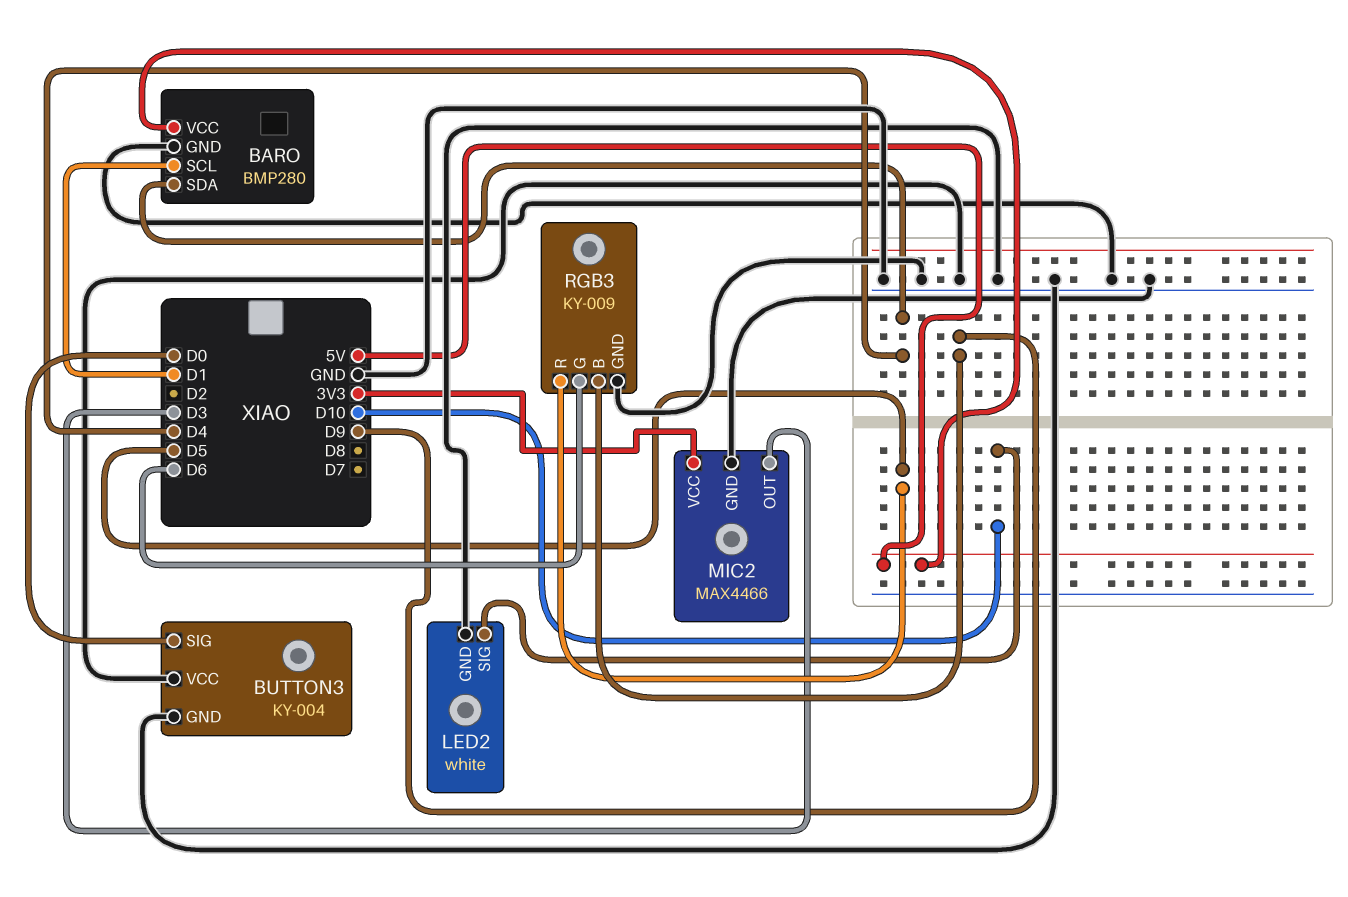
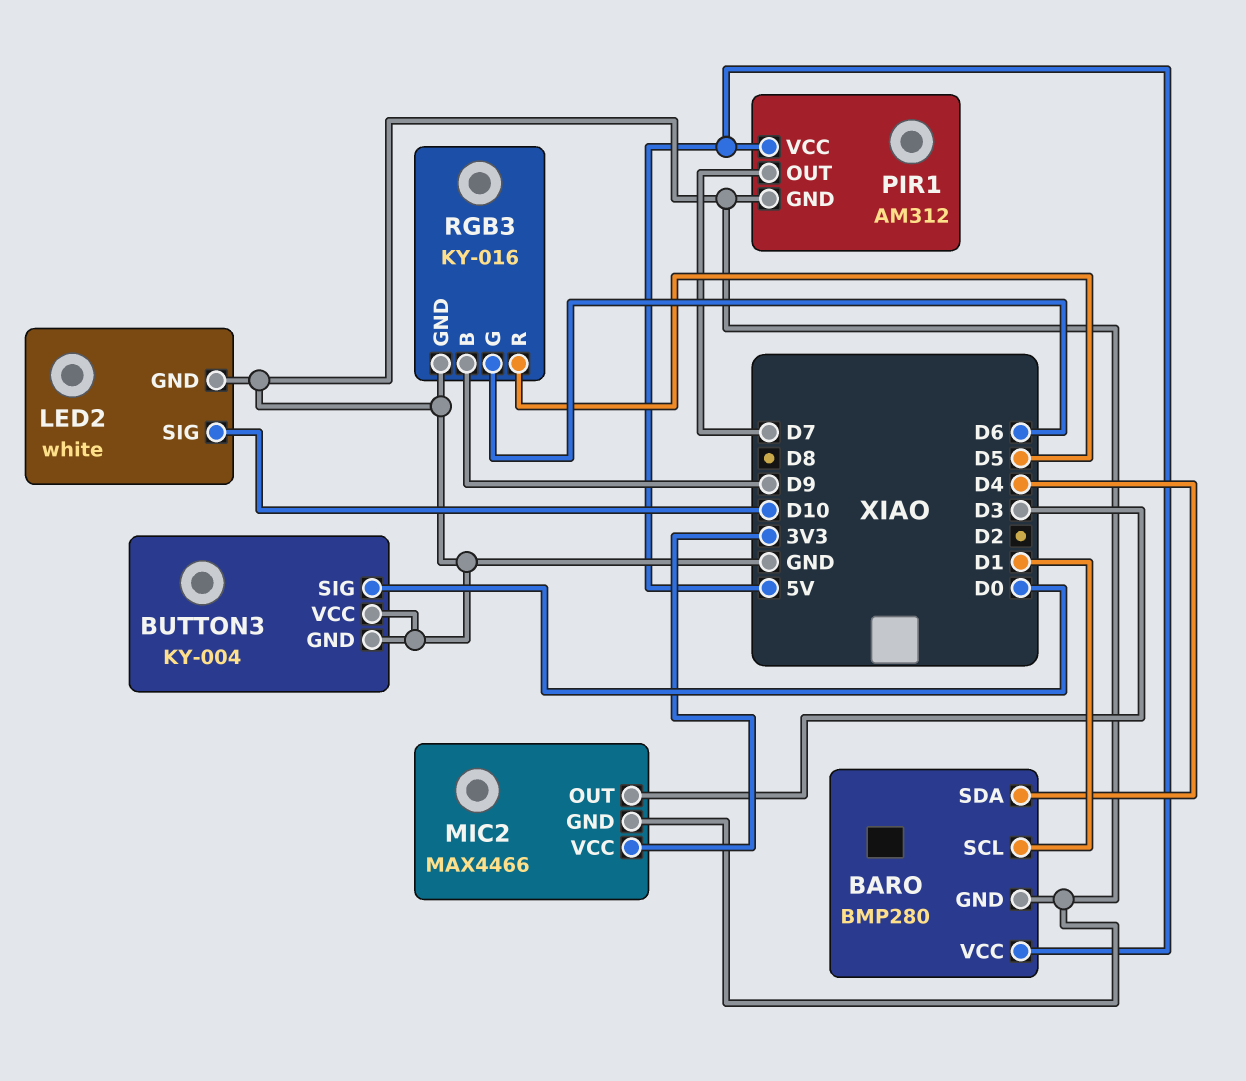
PIR1: none -> AM312
PIR1 pin GND: none -> GND
PIR1 pin OUT: none -> D7
PIR1 pin VCC: none -> 5V
RGB3: KY-009 -> KY-016

